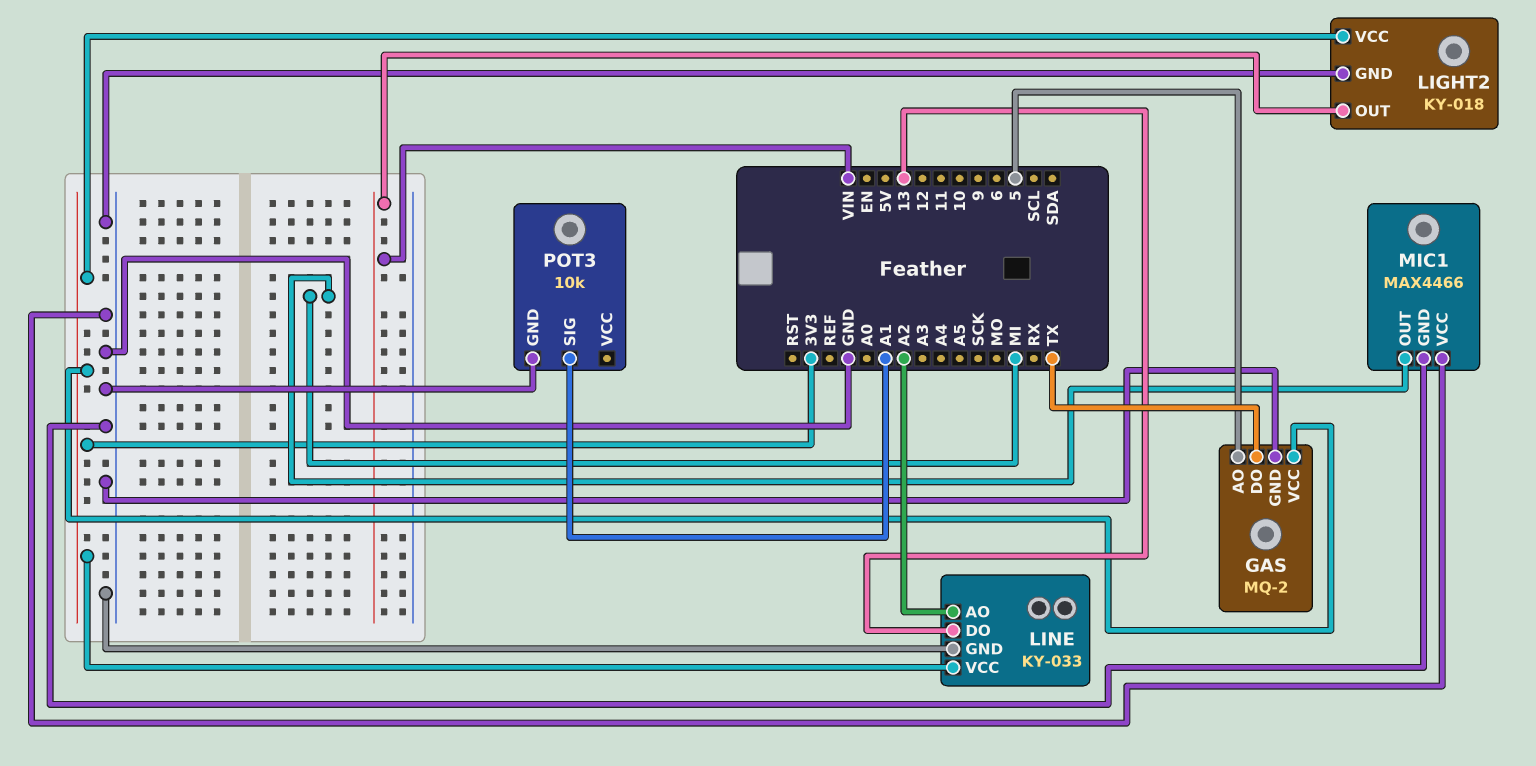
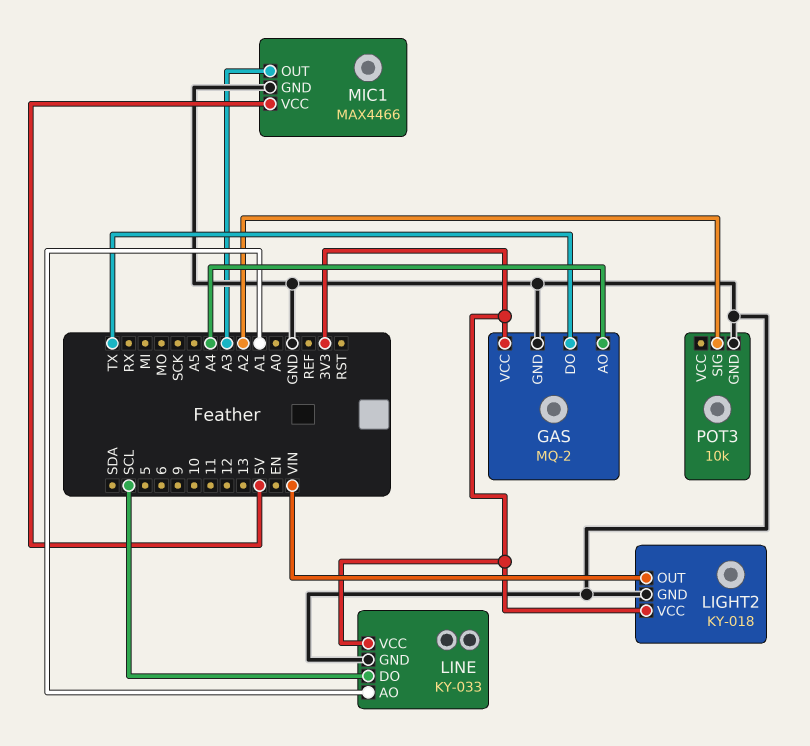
GAS pin AO: 5 -> A4
LINE pin AO: A2 -> A1
LINE pin DO: 13 -> SCL
MIC1 pin OUT: MI -> A3
MIC1 pin VCC: GND -> 5V
POT3 pin SIG: A1 -> A2

